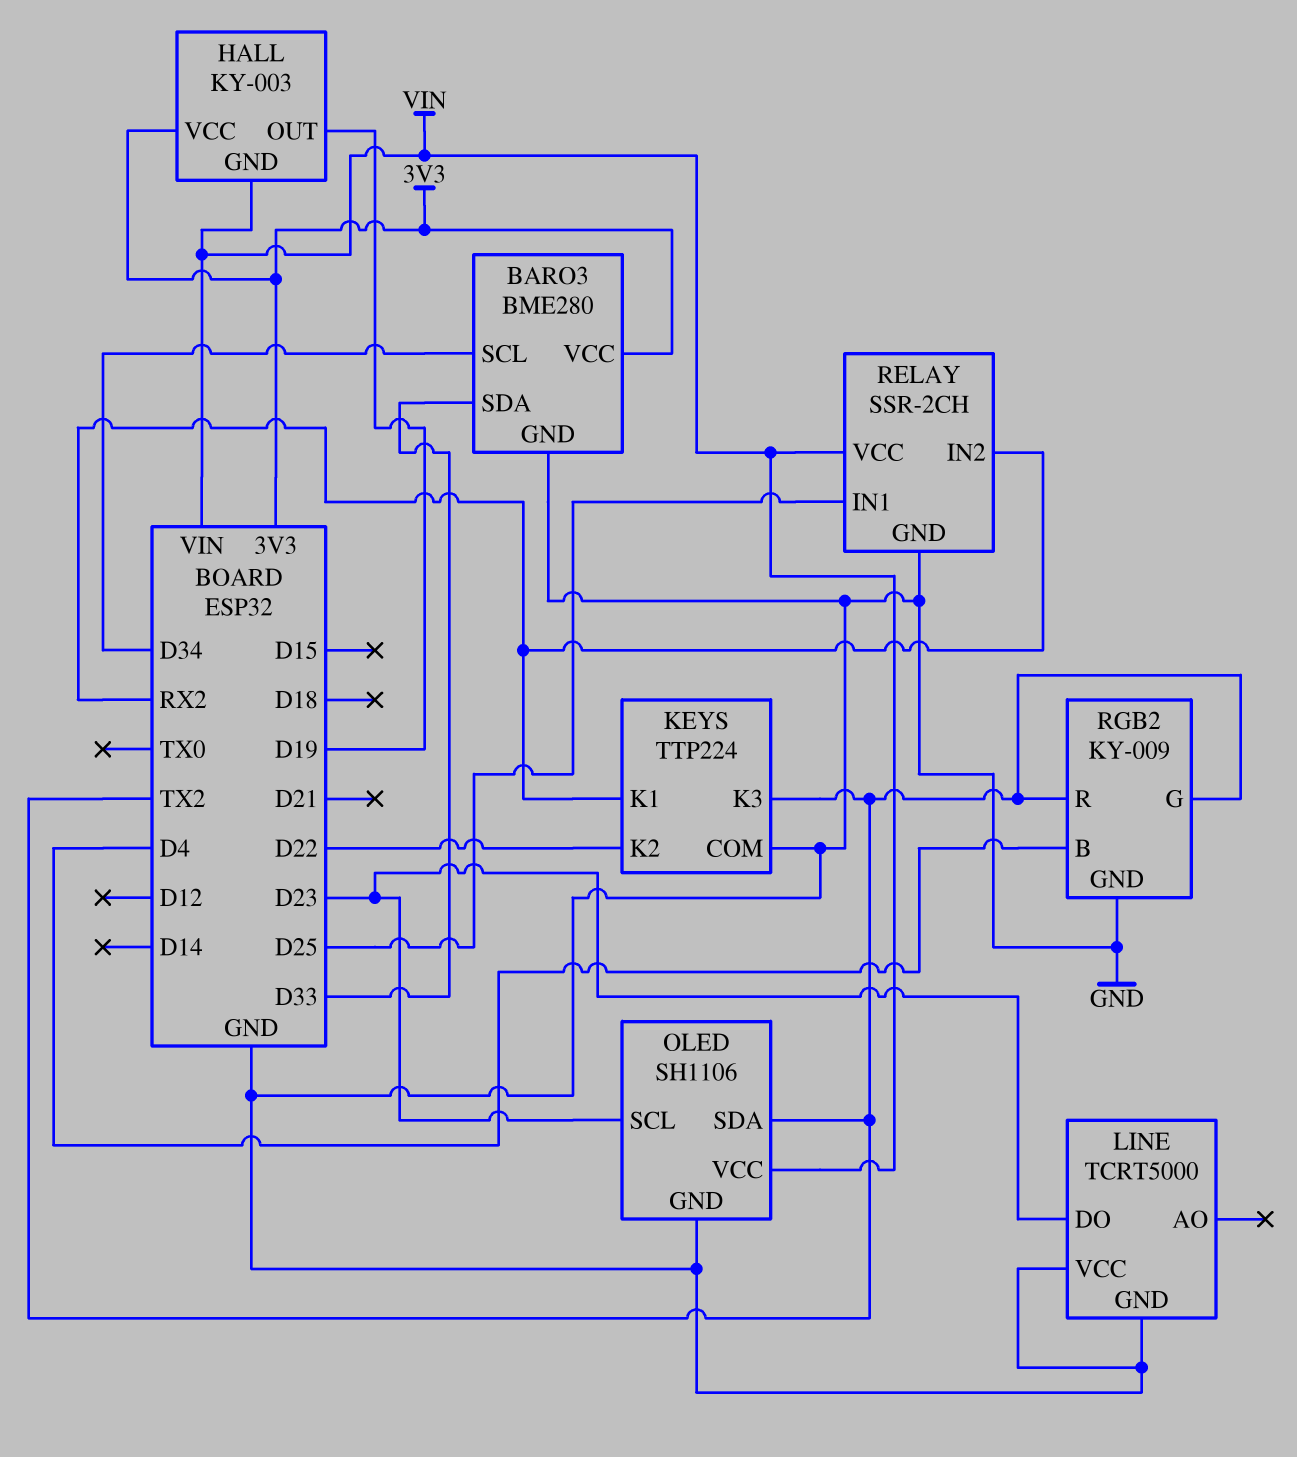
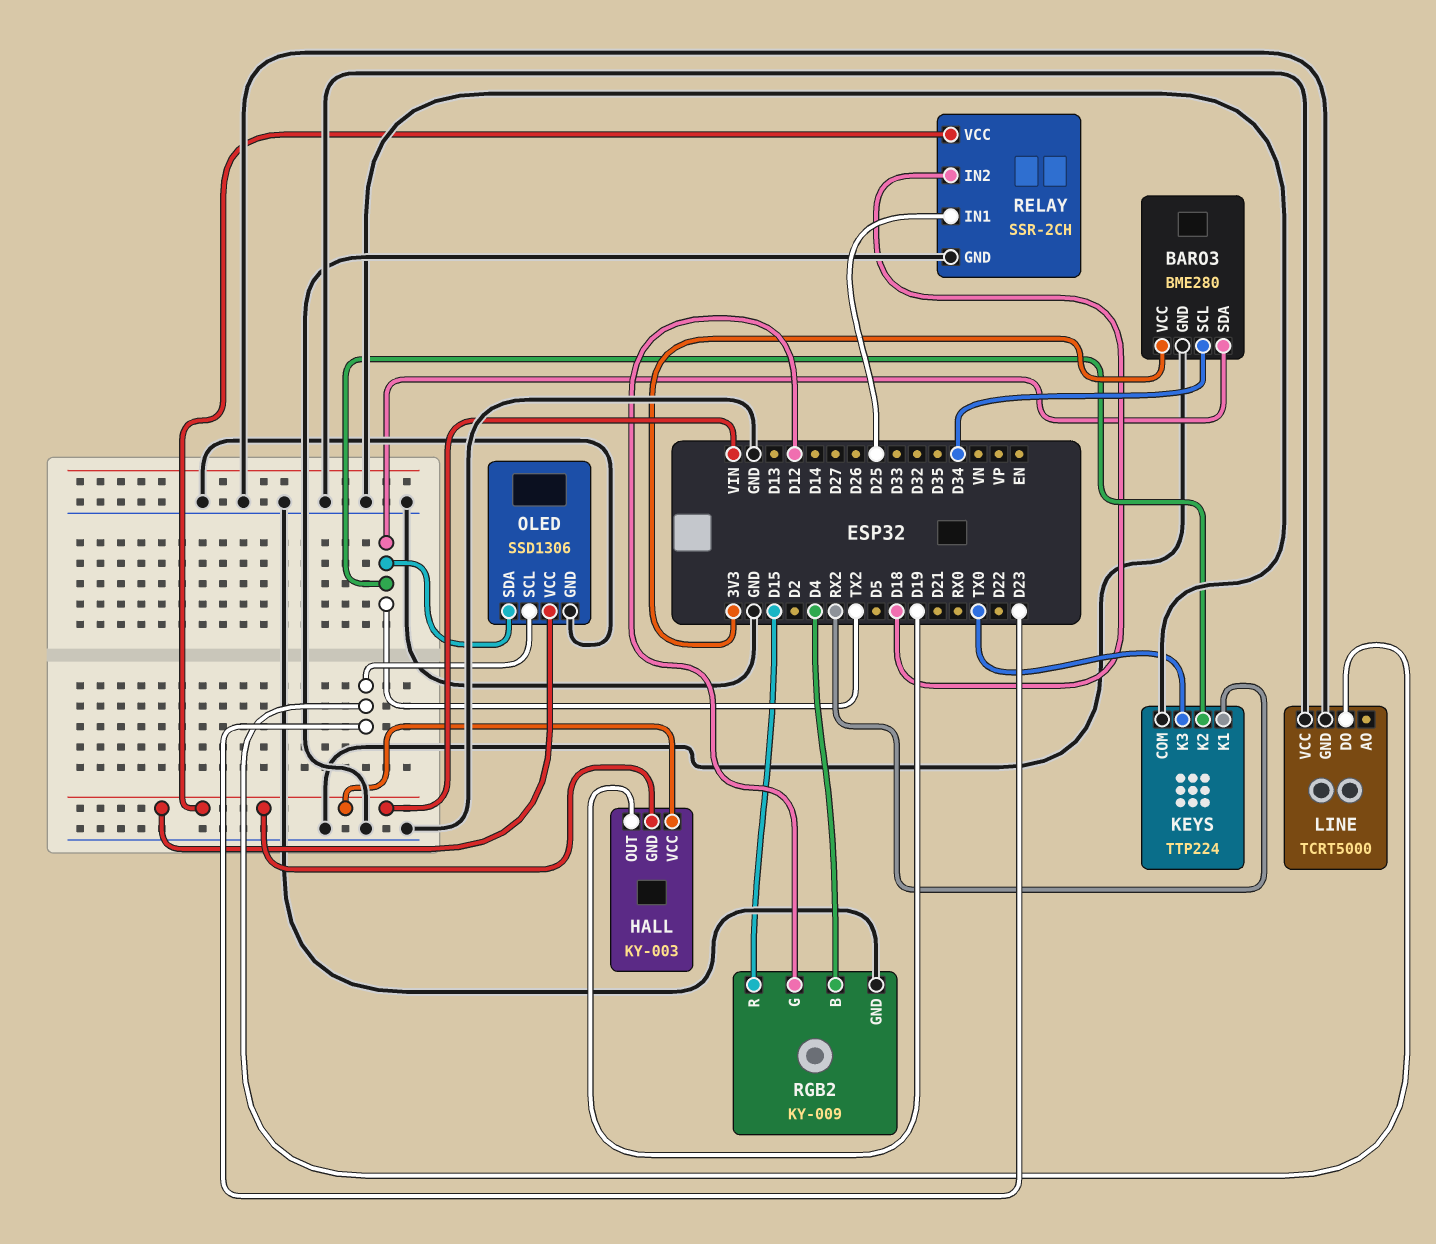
BARO3 pin SDA: D33 -> TX2
HALL pin VCC: 3V3 -> VIN
KEYS pin K2: D22 -> TX2
KEYS pin K3: TX2 -> TX0
OLED: SH1106 -> SSD1306
RELAY pin IN2: RX2 -> D18
RGB2 pin G: TX2 -> D12
RGB2 pin R: TX2 -> D15

